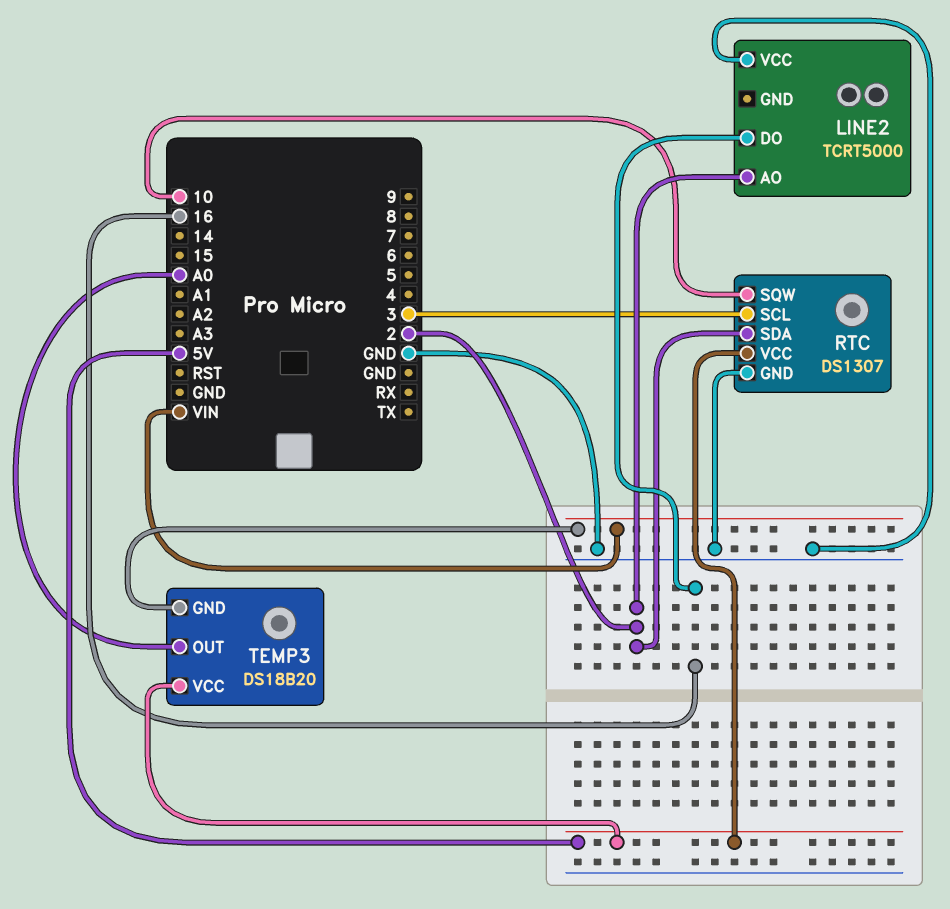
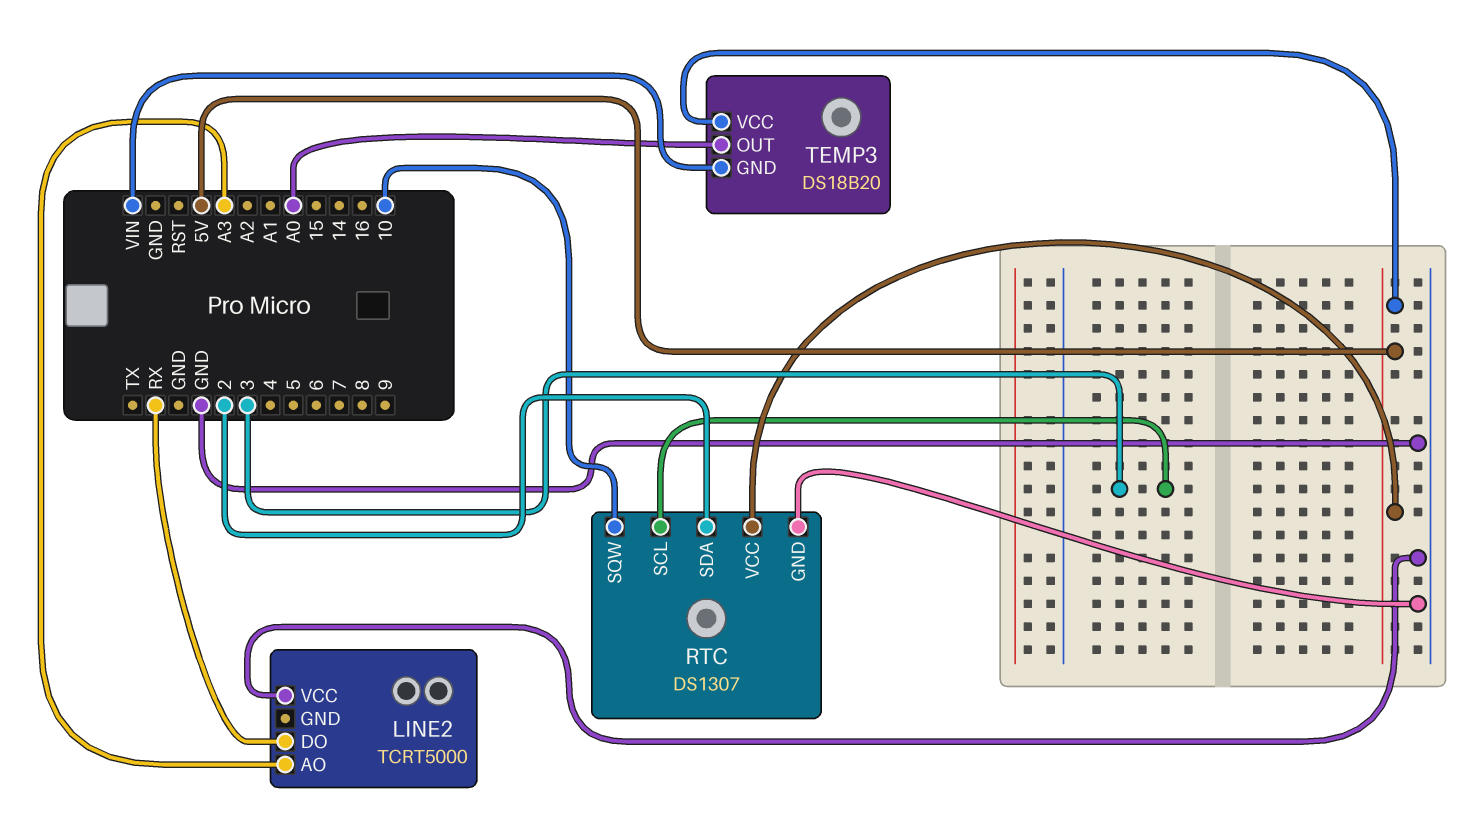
LINE2 pin AO: 2 -> A3
LINE2 pin DO: 16 -> RX

